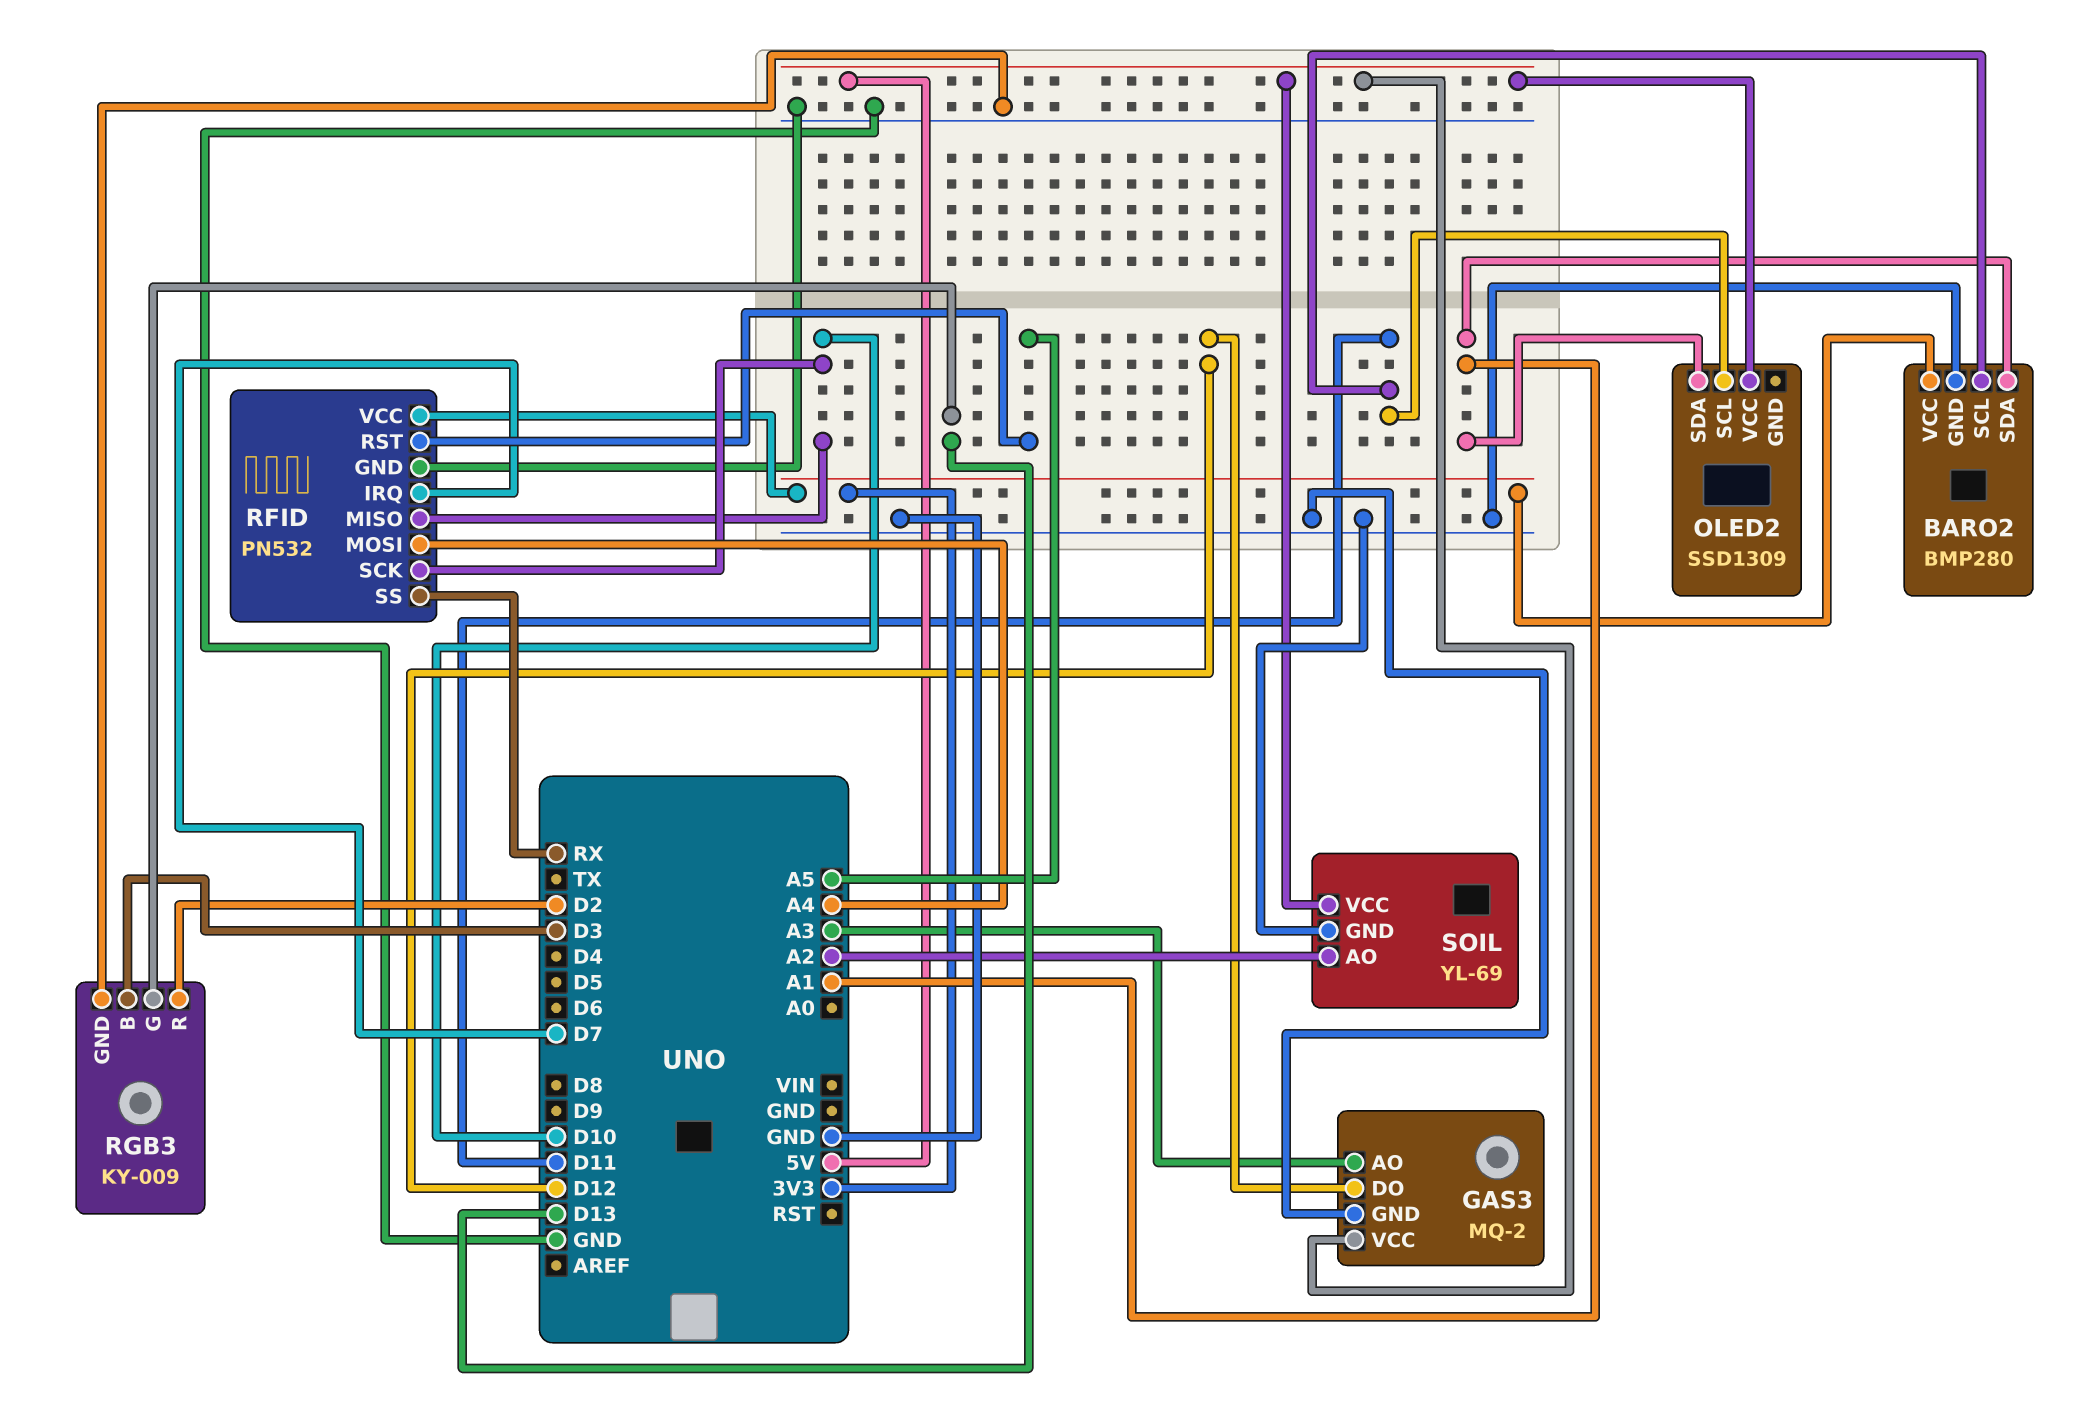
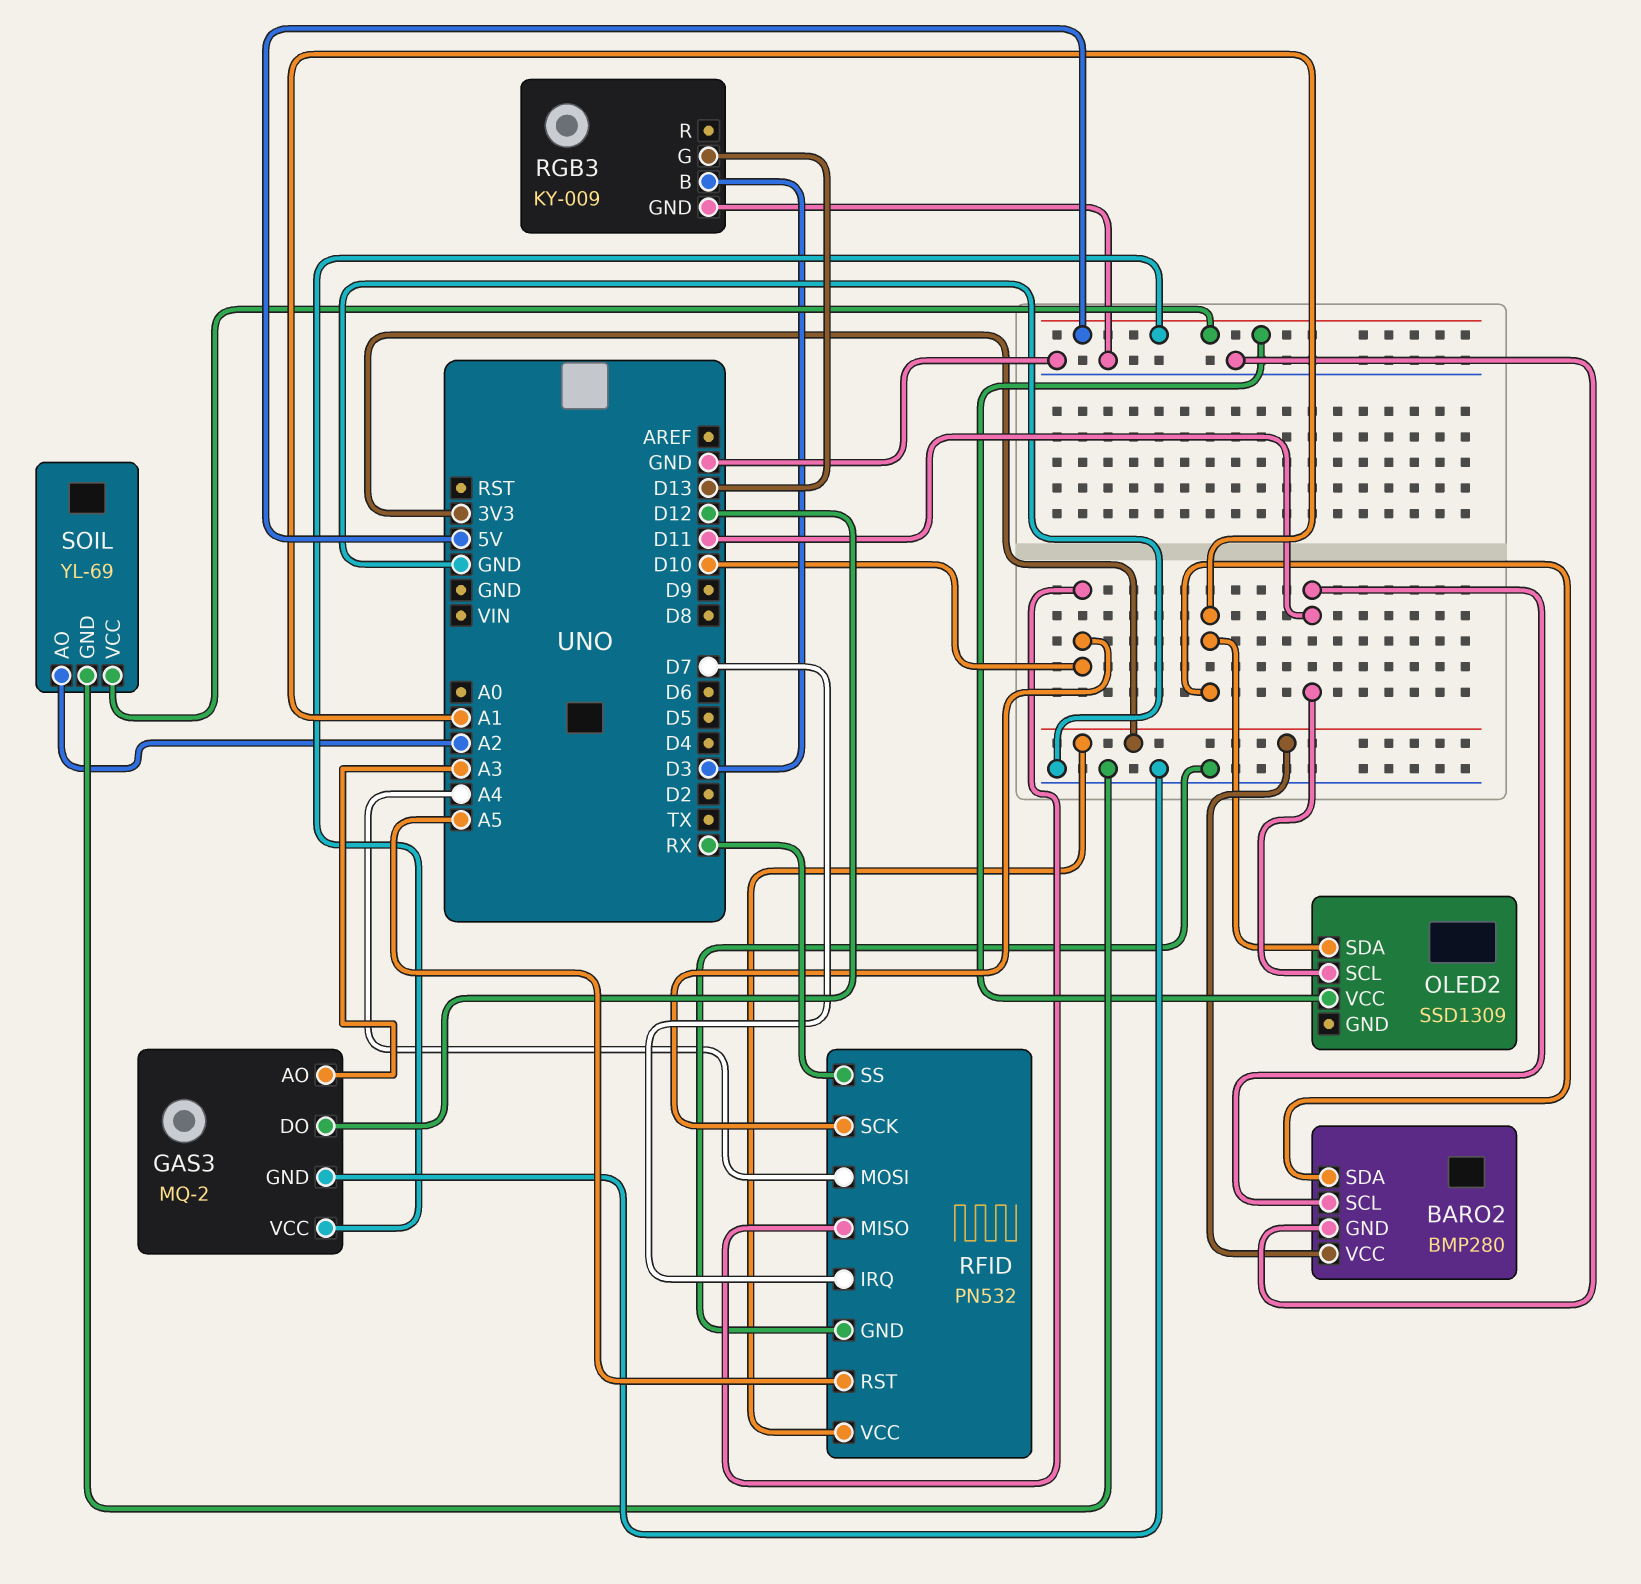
RGB3 pin R: D2 -> none

